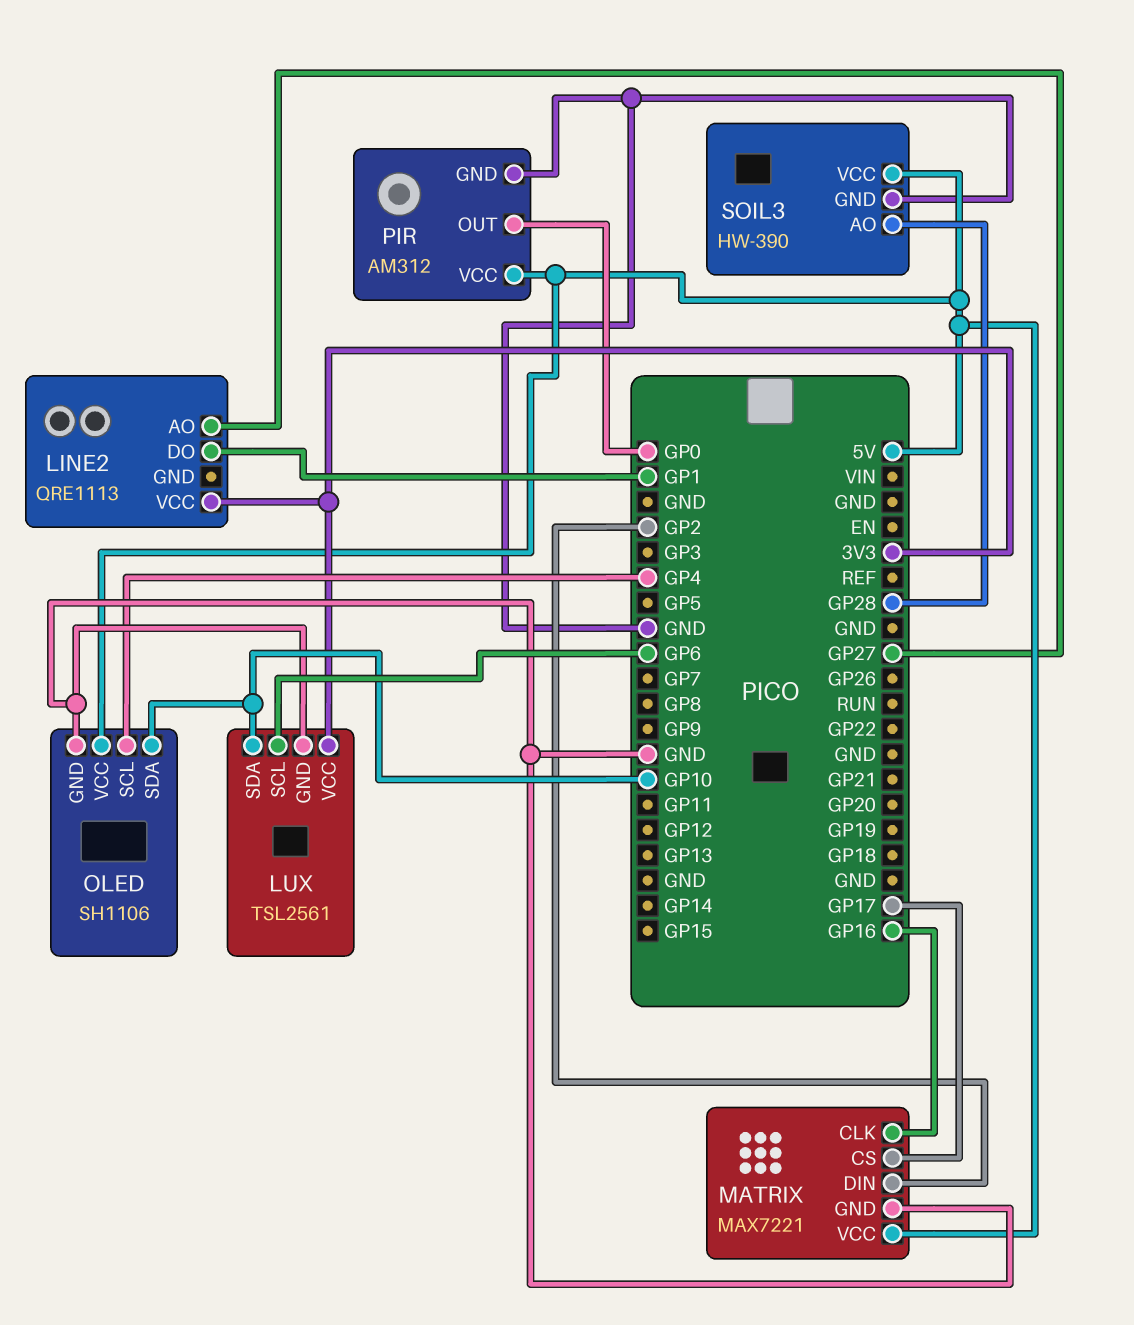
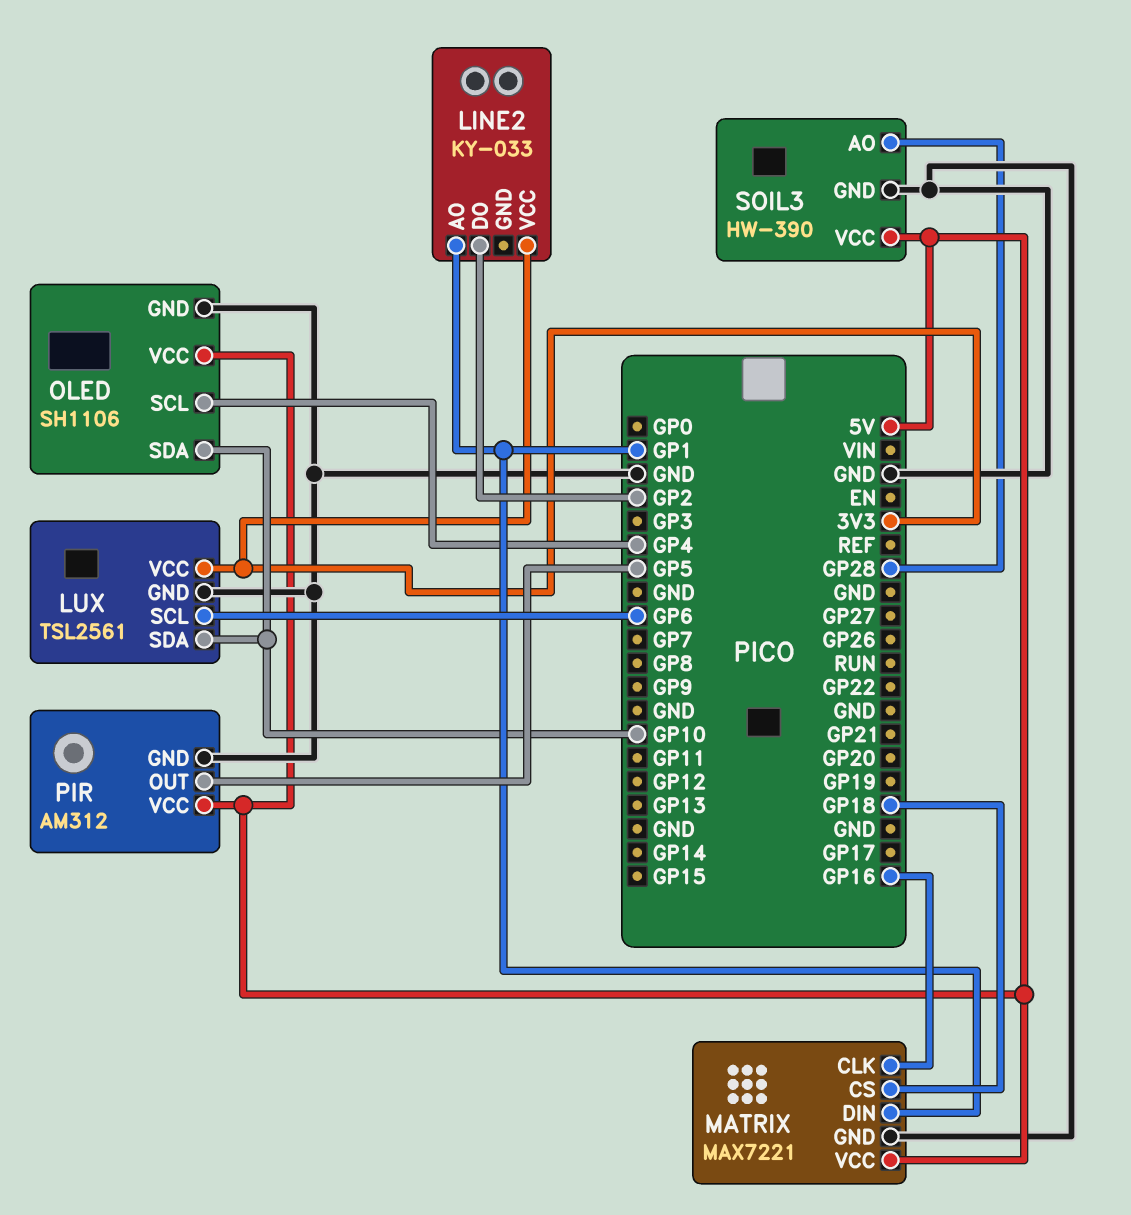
LINE2: QRE1113 -> KY-033
LINE2 pin AO: GP27 -> GP1
LINE2 pin DO: GP1 -> GP2
MATRIX pin CS: GP17 -> GP18
MATRIX pin DIN: GP2 -> GP1
PIR pin OUT: GP0 -> GP5

